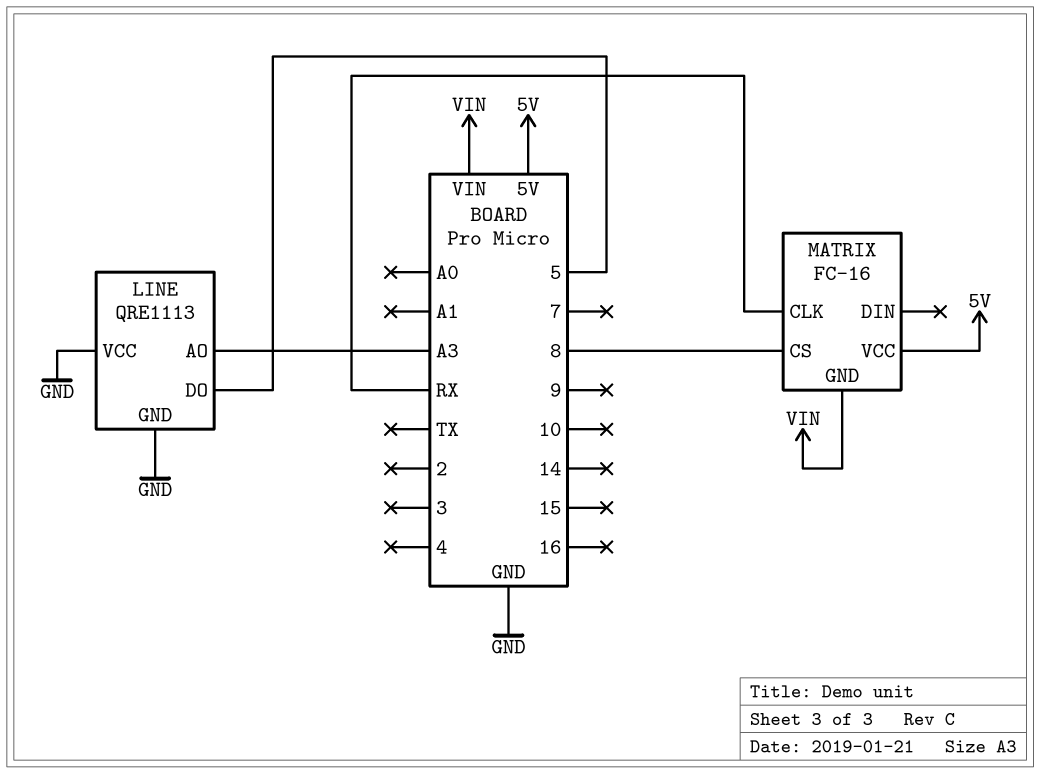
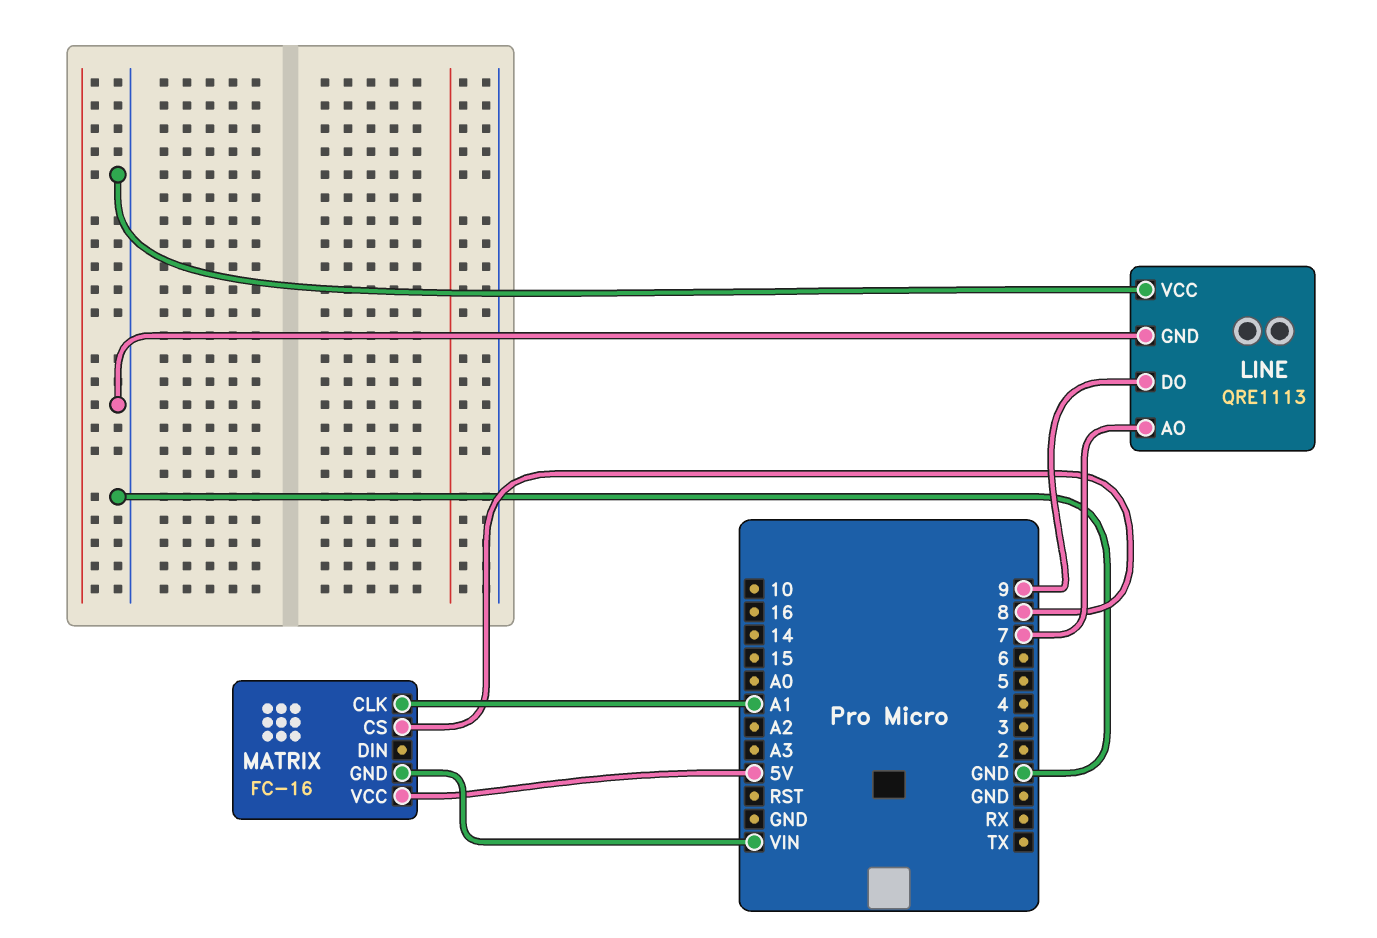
LINE pin AO: A3 -> 7
LINE pin DO: 5 -> 9
MATRIX pin CLK: RX -> A1

